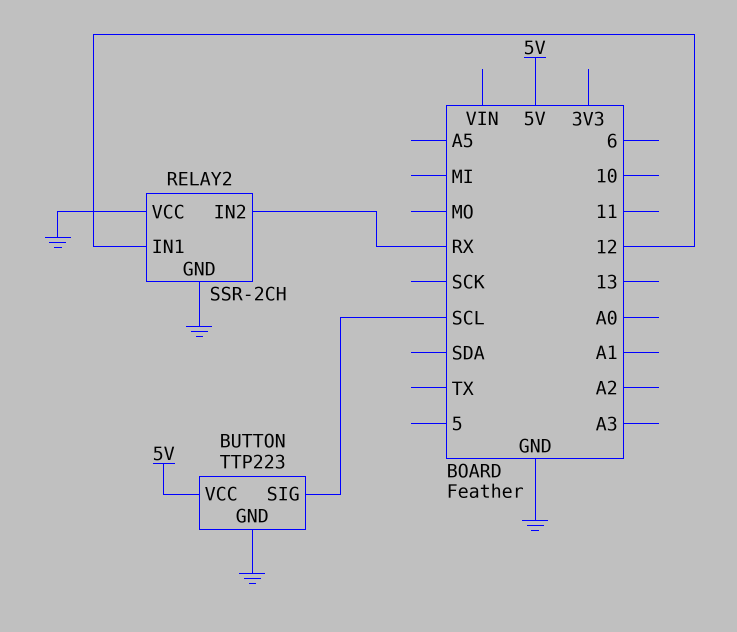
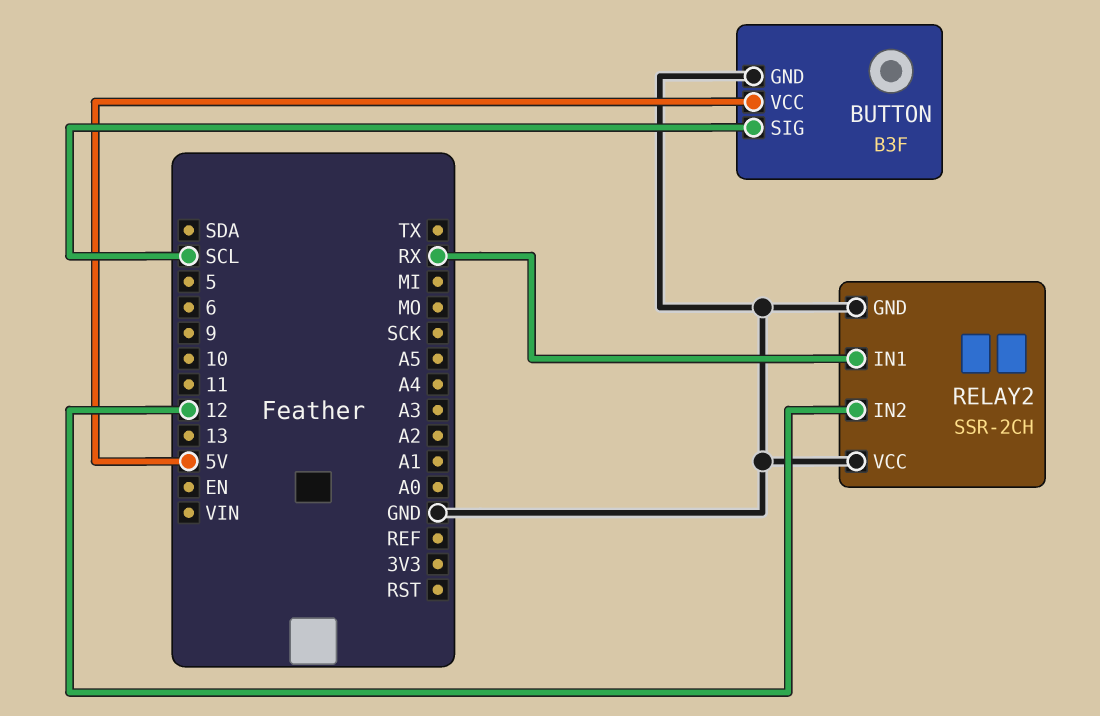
BUTTON: TTP223 -> B3F
RELAY2 pin IN1: 12 -> RX
RELAY2 pin IN2: RX -> 12

